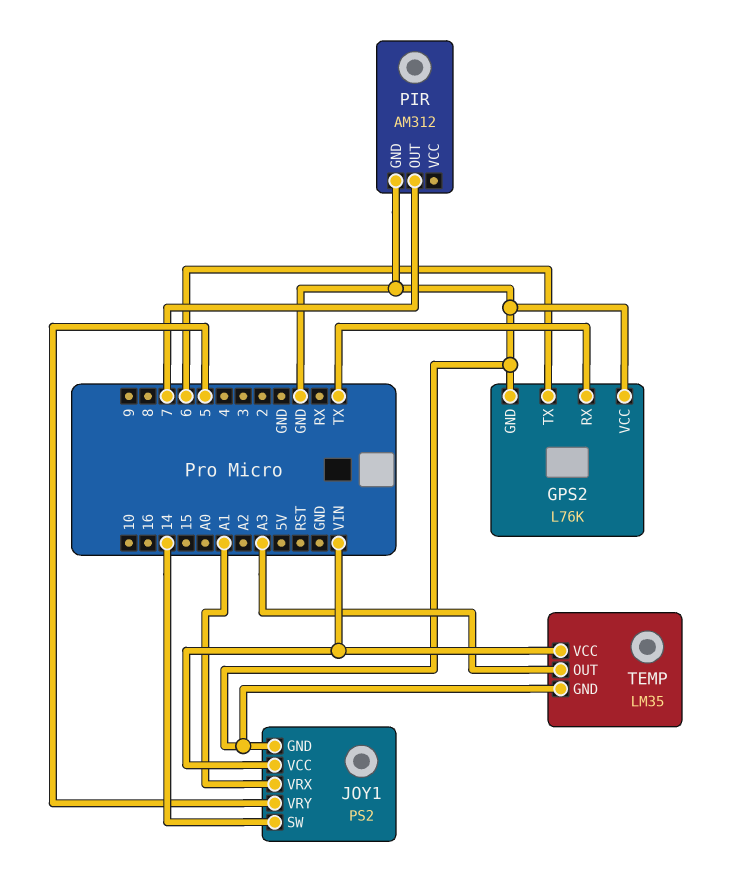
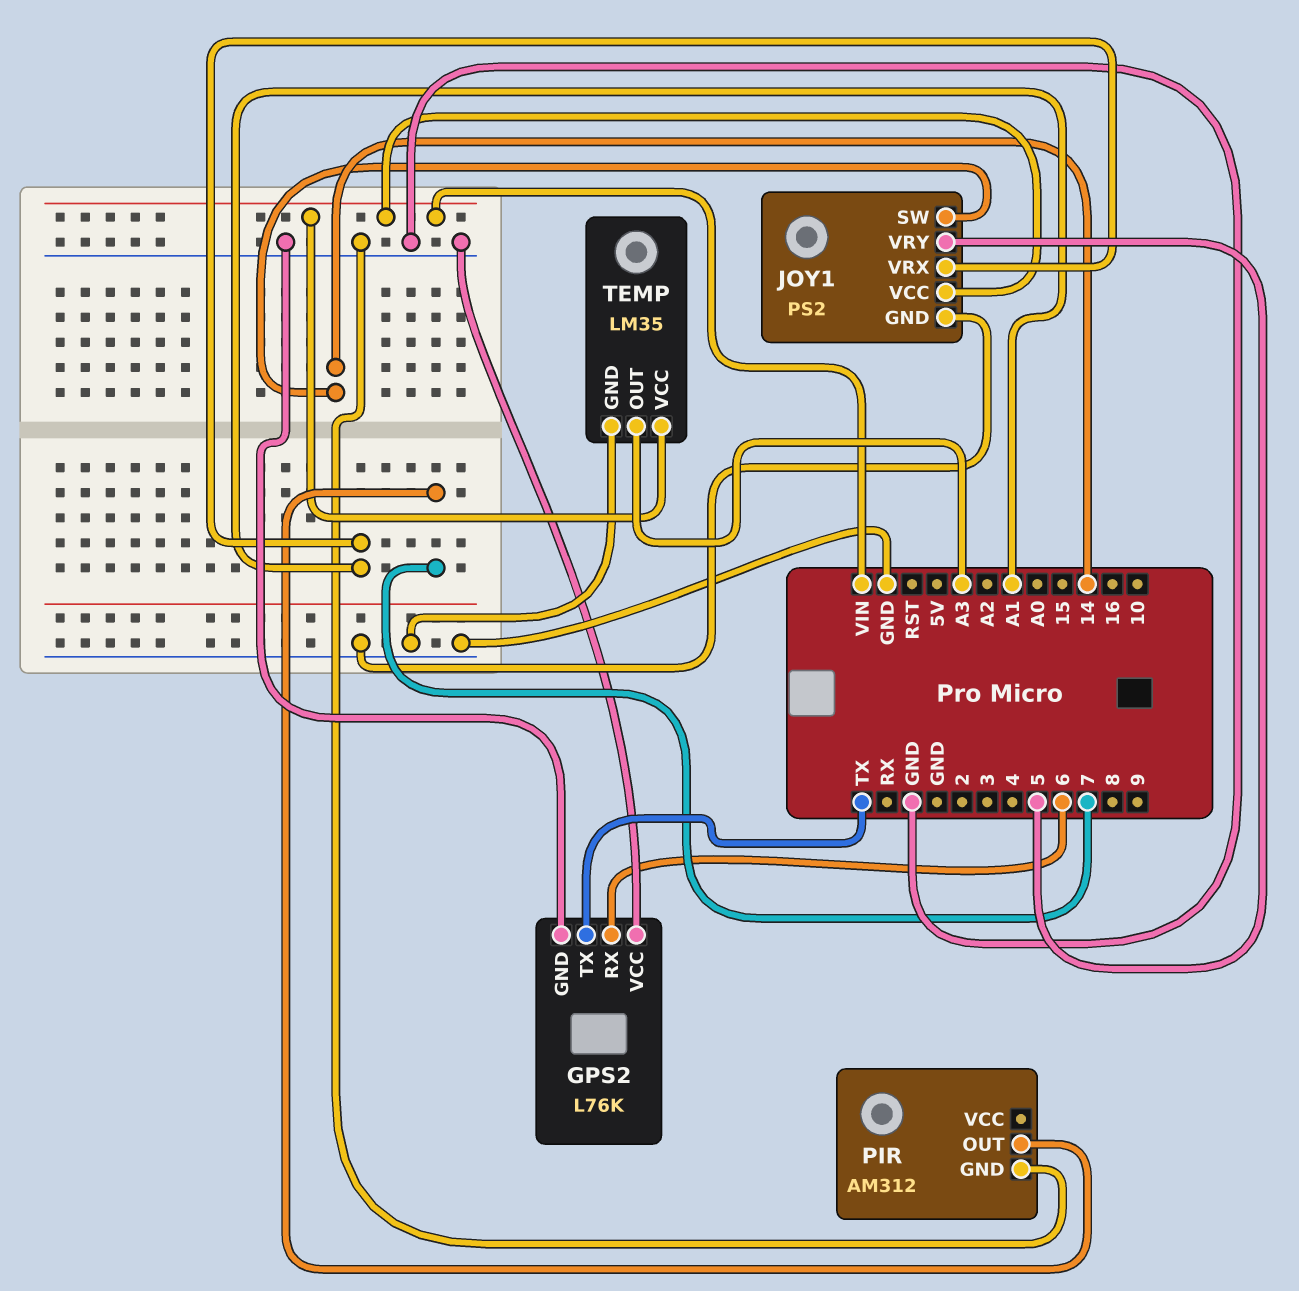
GPS2 pin RX: TX -> 6
GPS2 pin TX: 6 -> TX

